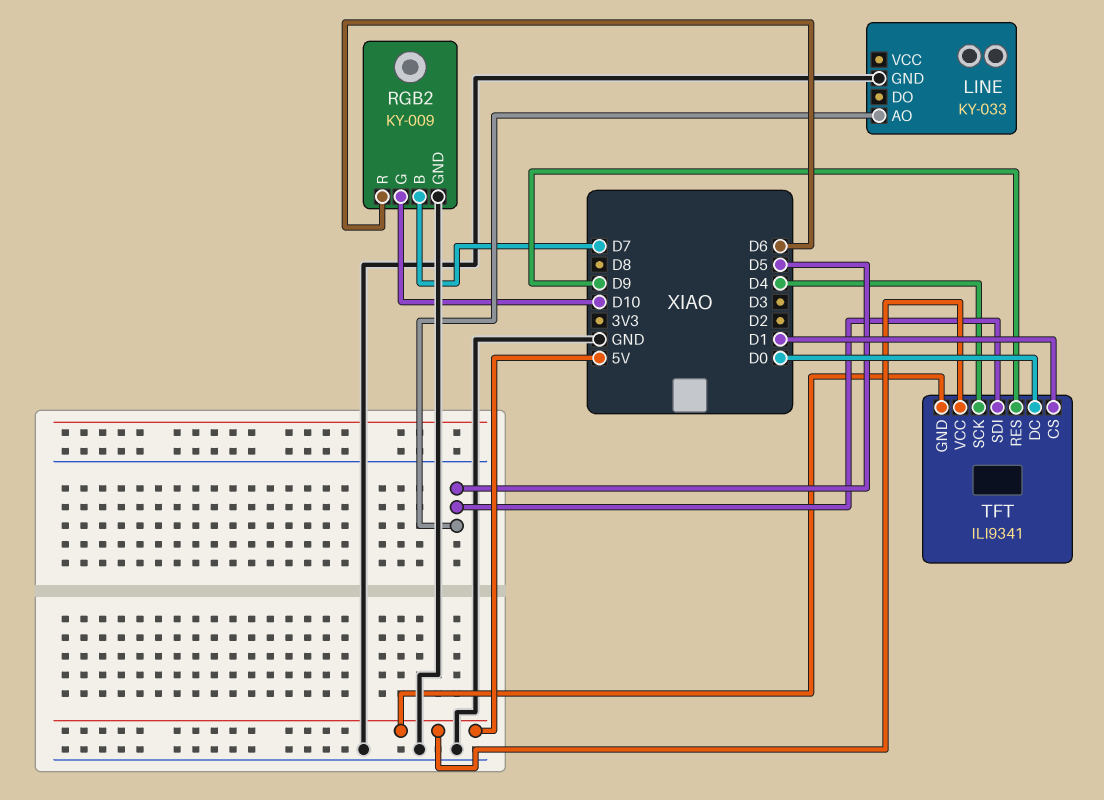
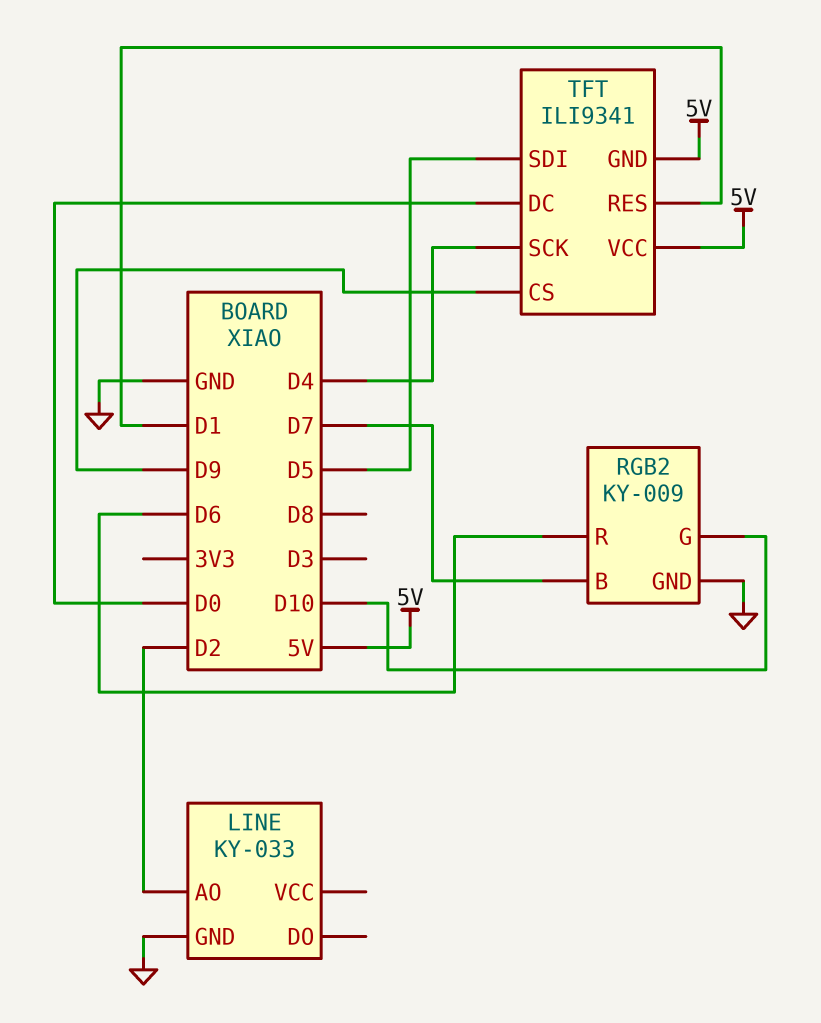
LINE pin AO: D5 -> D2
TFT pin CS: D1 -> D9
TFT pin RES: D9 -> D1

